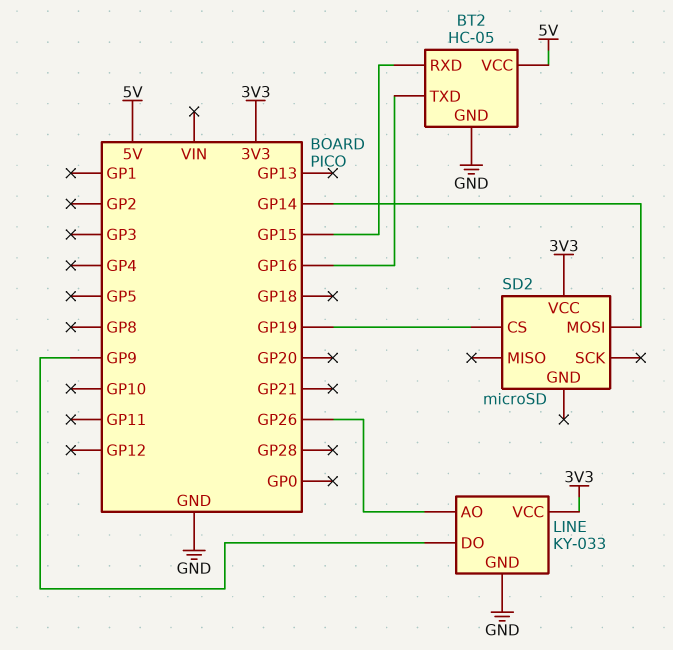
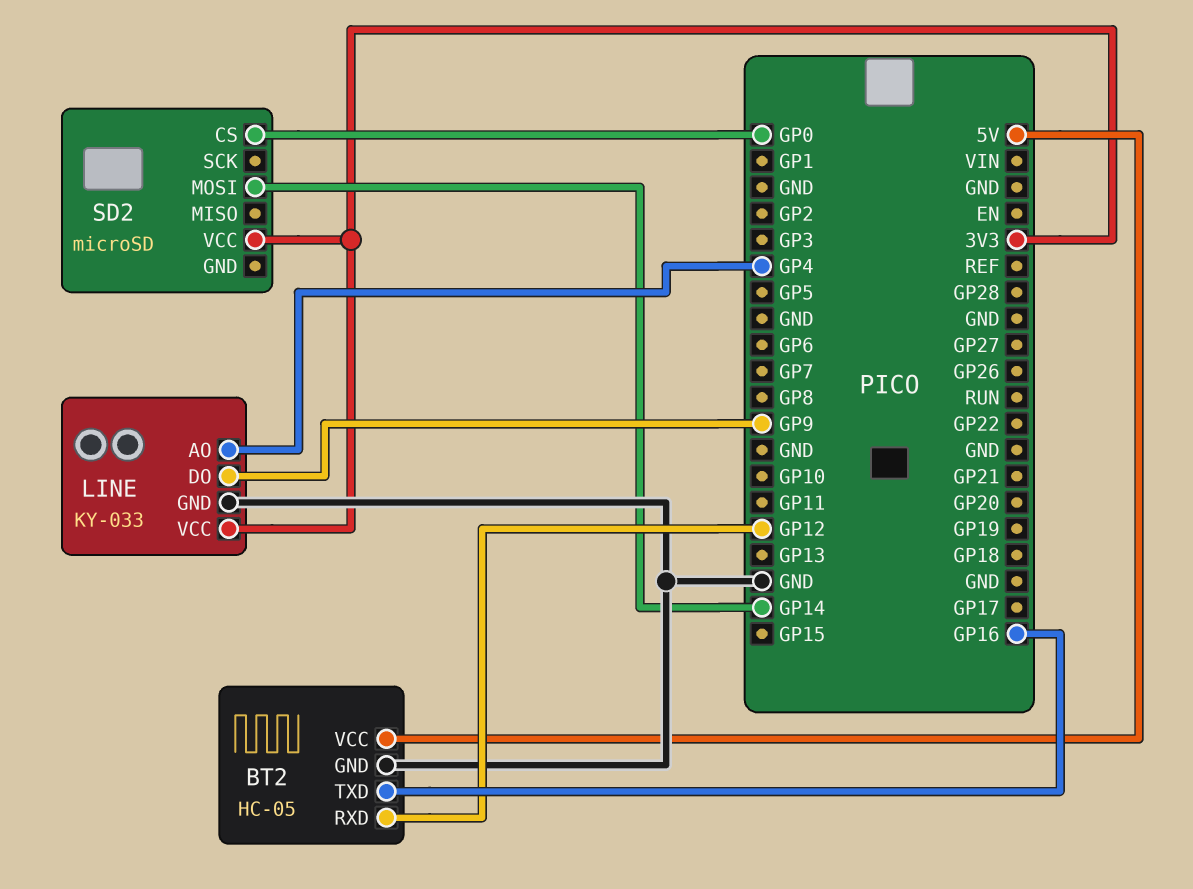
BT2 pin RXD: GP15 -> GP12
LINE pin AO: GP26 -> GP4
SD2 pin CS: GP19 -> GP0

